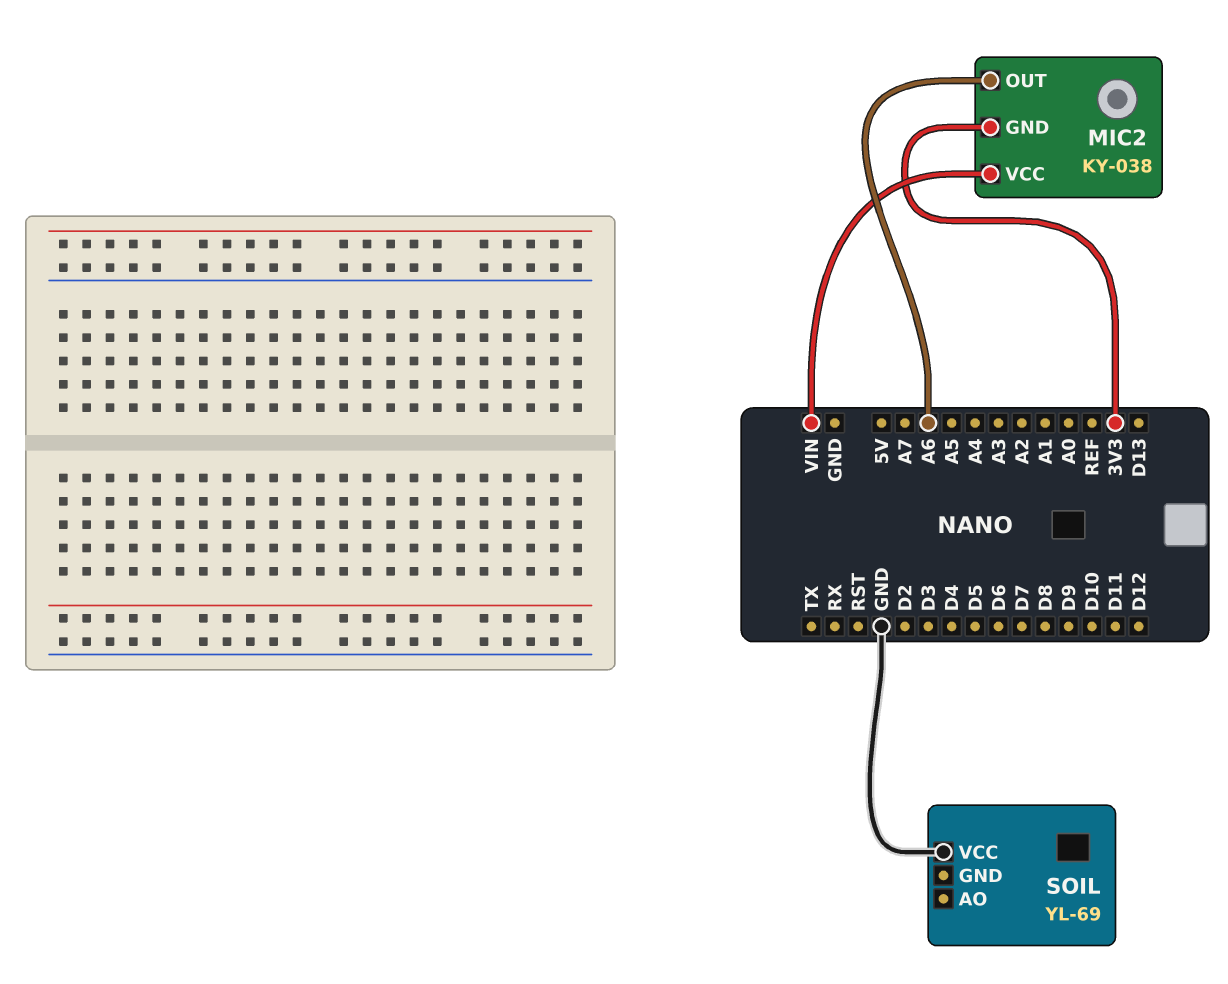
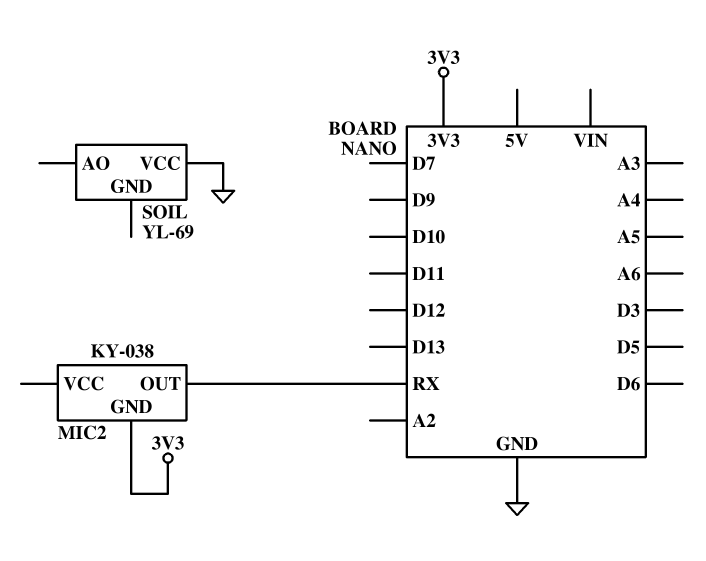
MIC2 pin OUT: A6 -> RX
MIC2 pin VCC: VIN -> none

